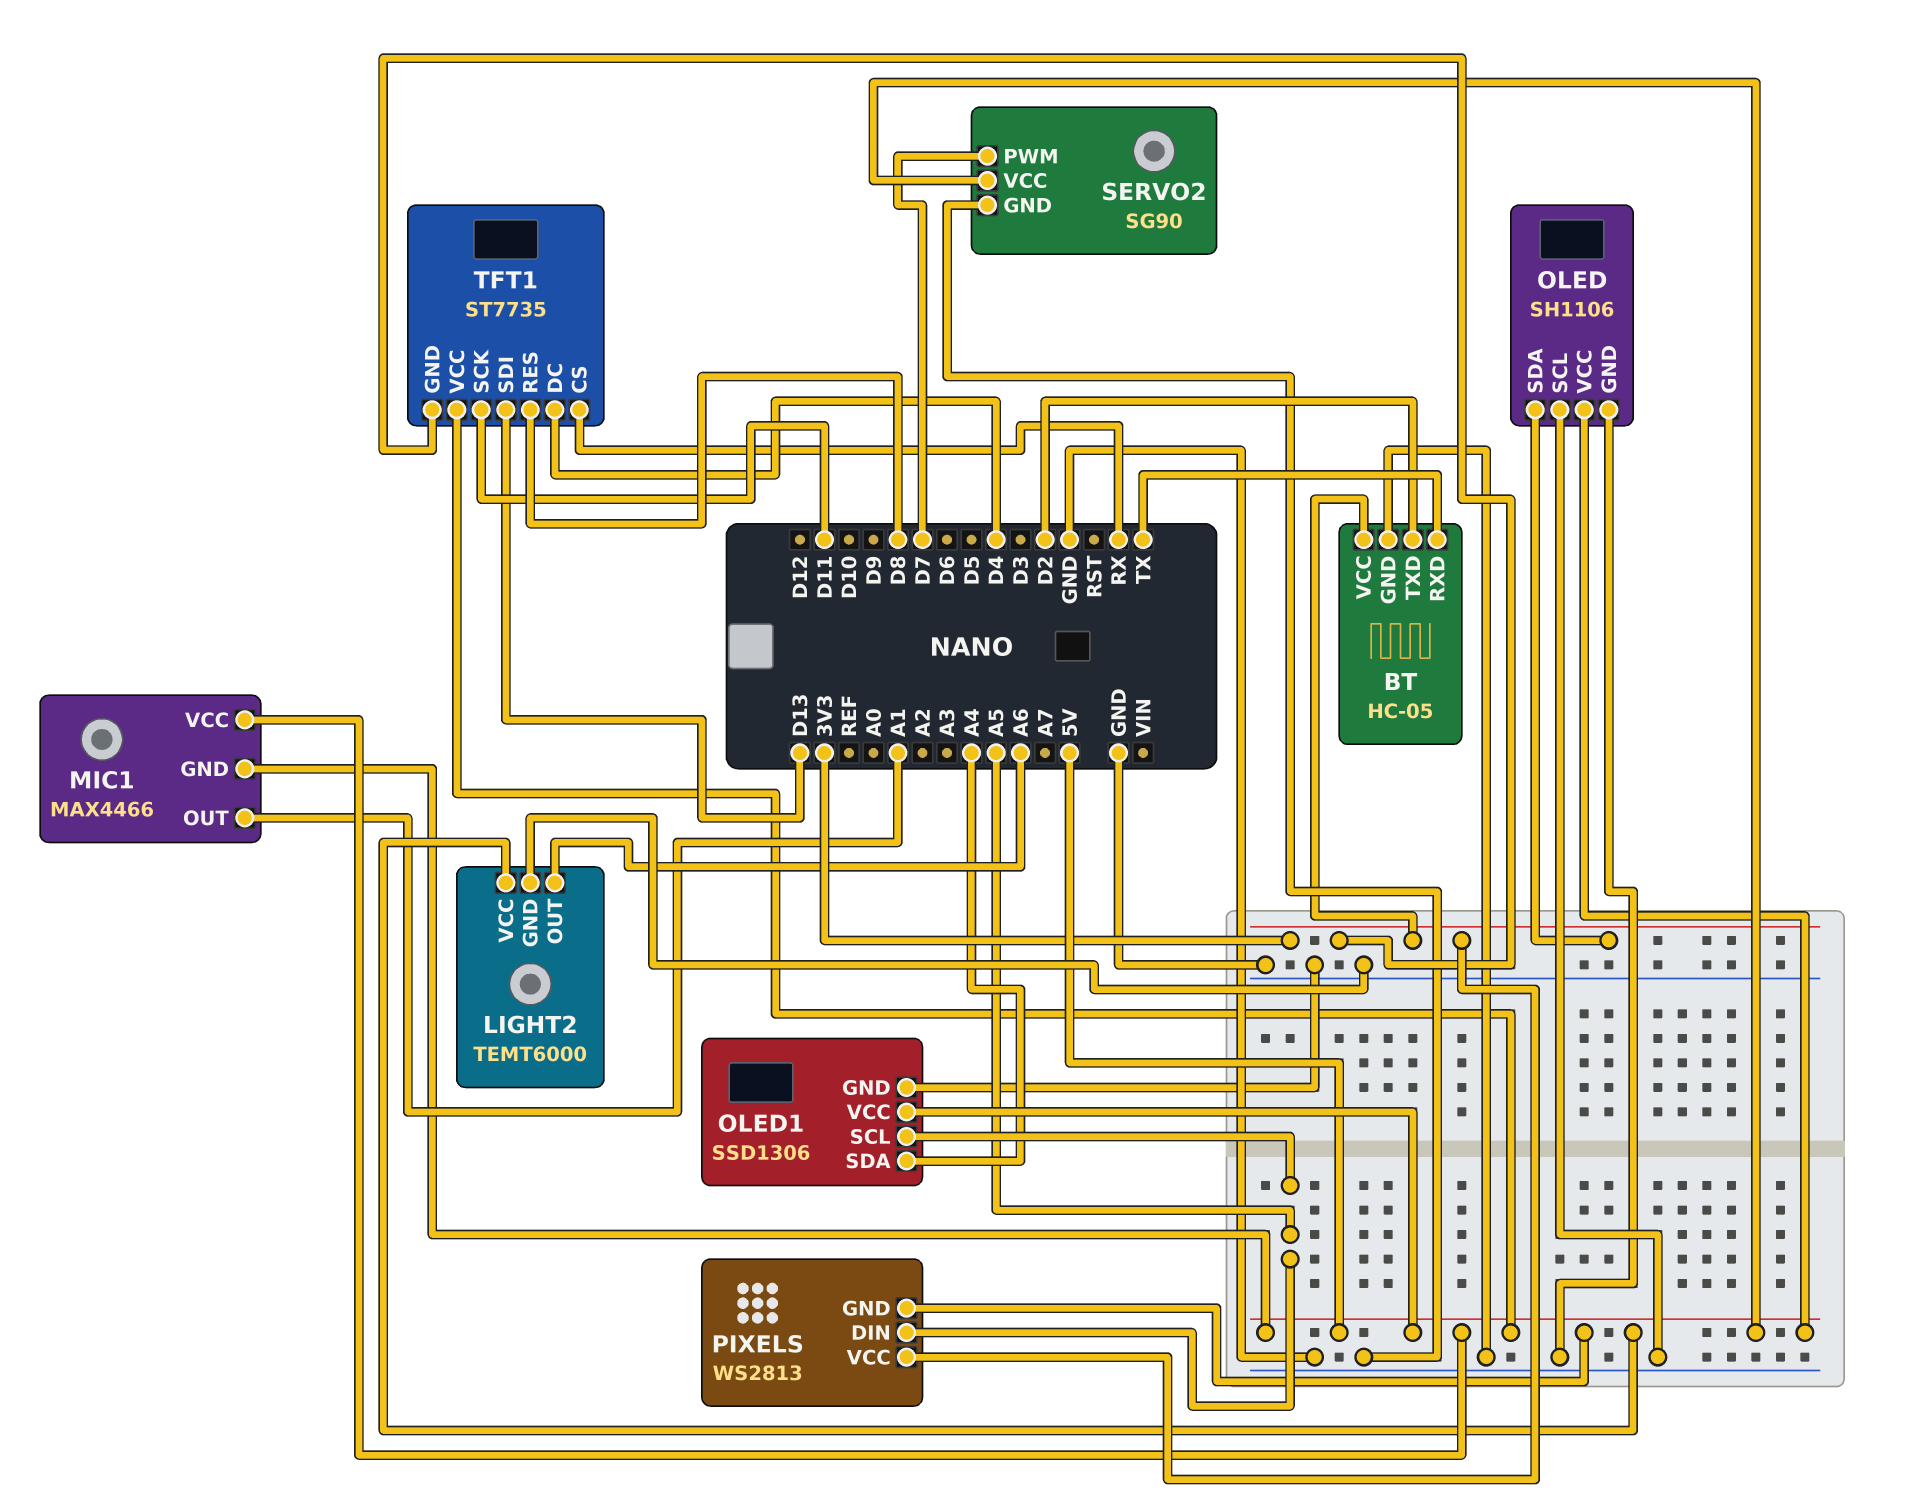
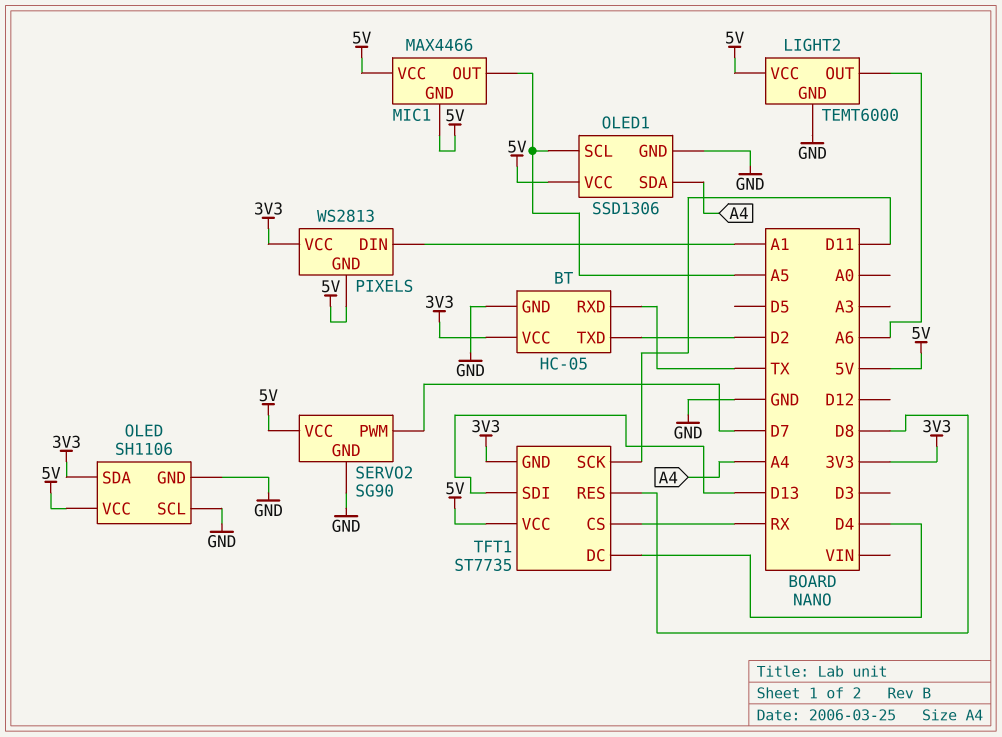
MIC1 pin OUT: A1 -> A5
PIXELS pin DIN: A5 -> A1

